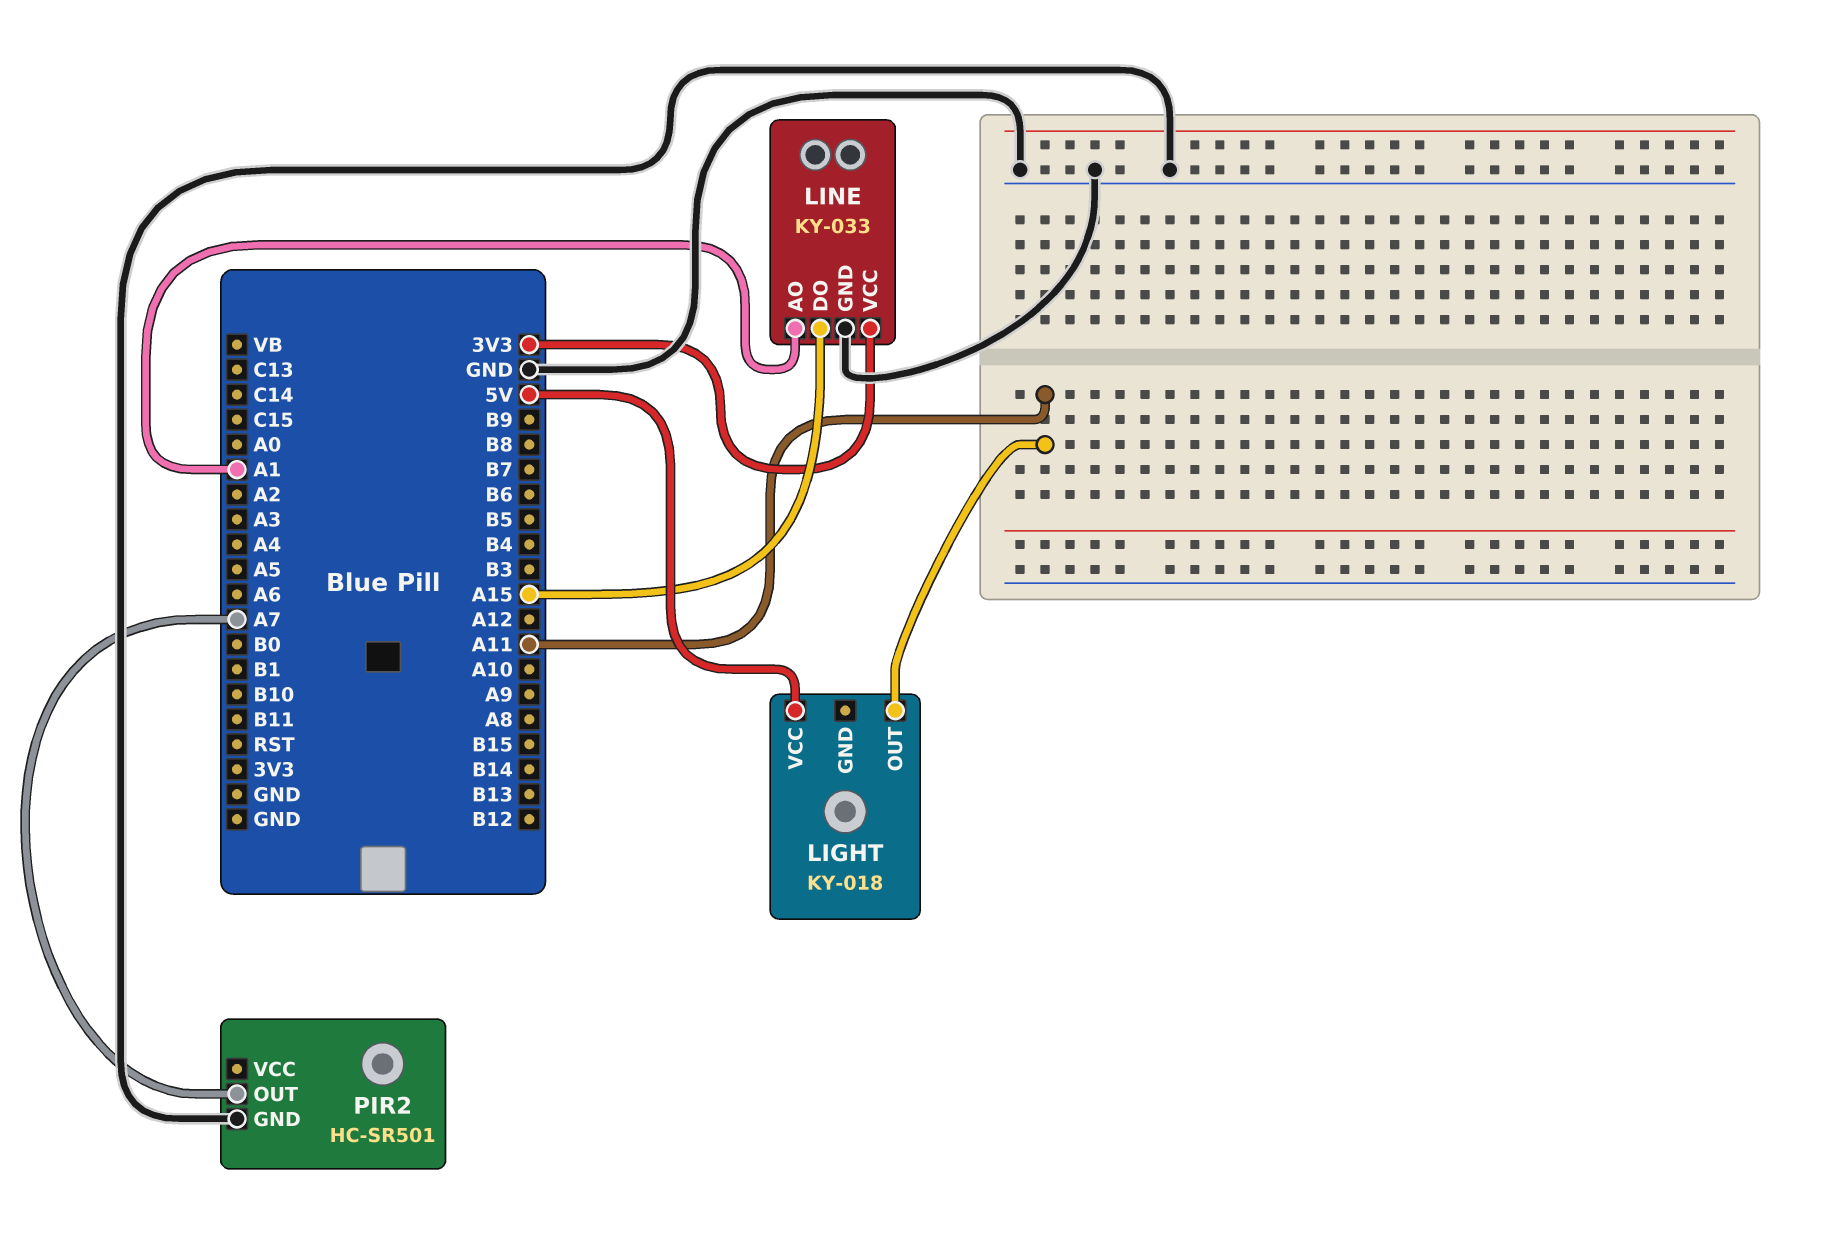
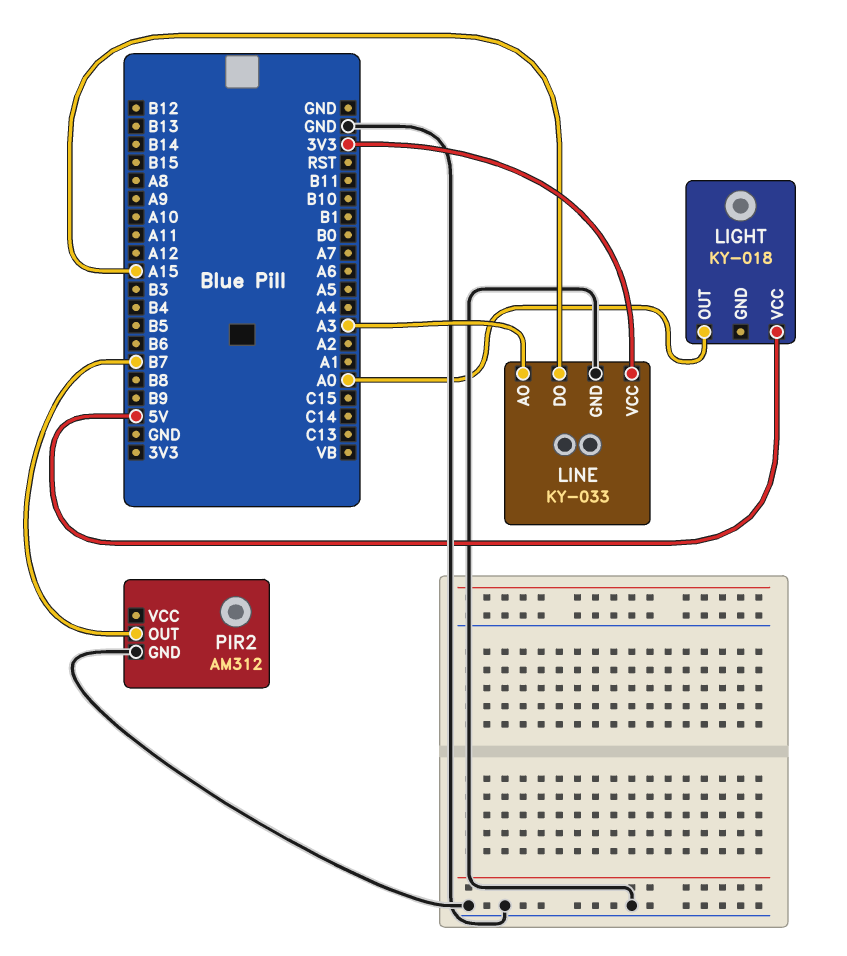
LIGHT pin OUT: A11 -> A0
LINE pin AO: A1 -> A3
PIR2: HC-SR501 -> AM312
PIR2 pin OUT: A7 -> B7

